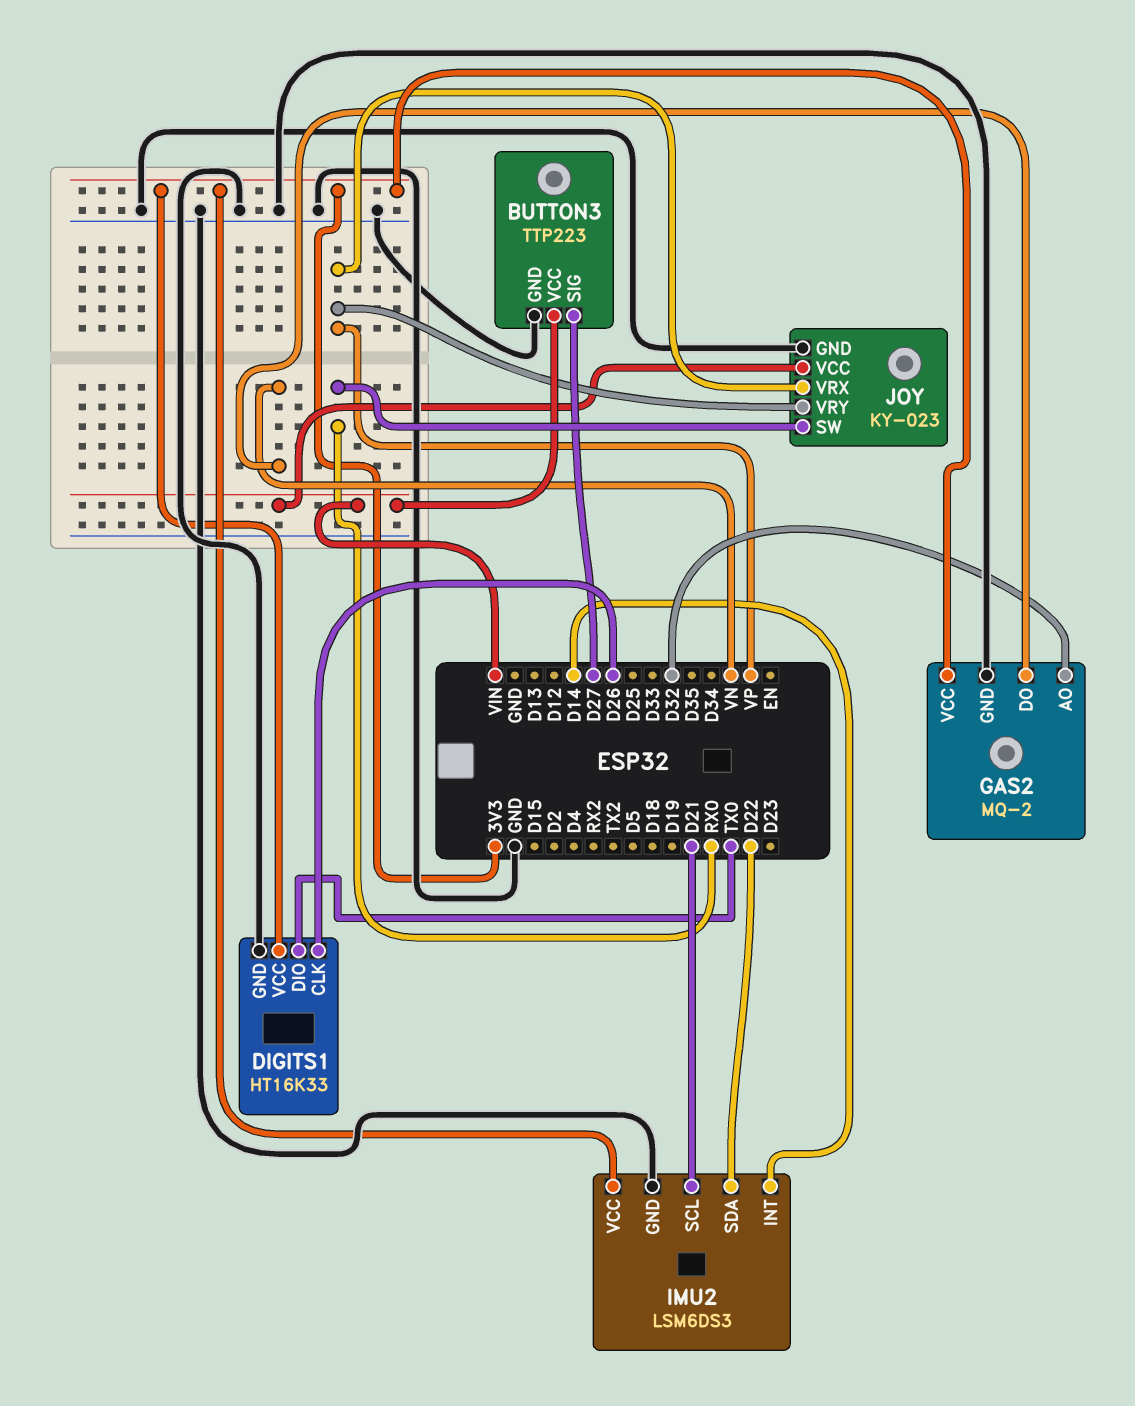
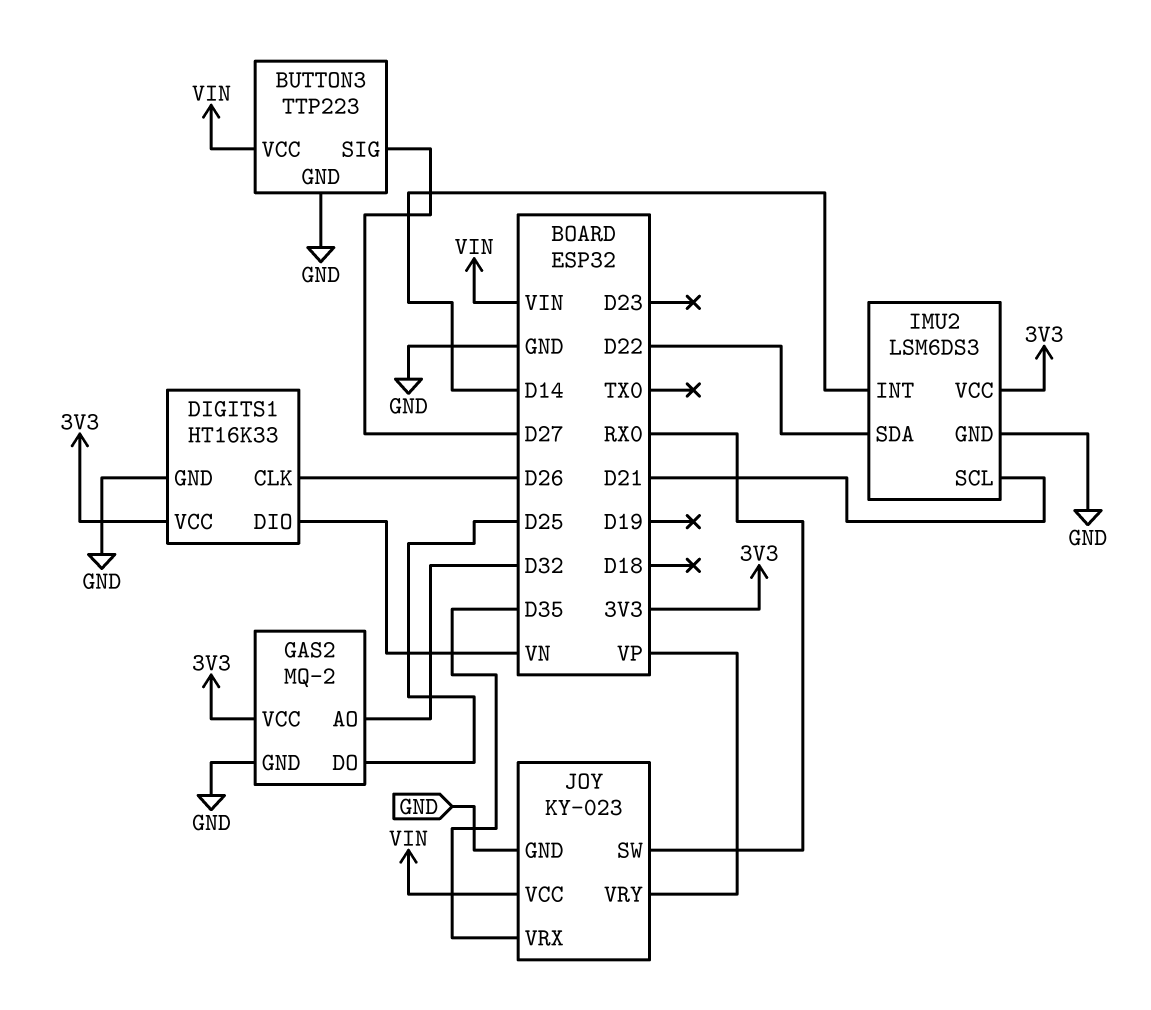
DIGITS1 pin DIO: TX0 -> VN
GAS2 pin DO: VN -> D25
JOY pin VRX: VP -> D35

